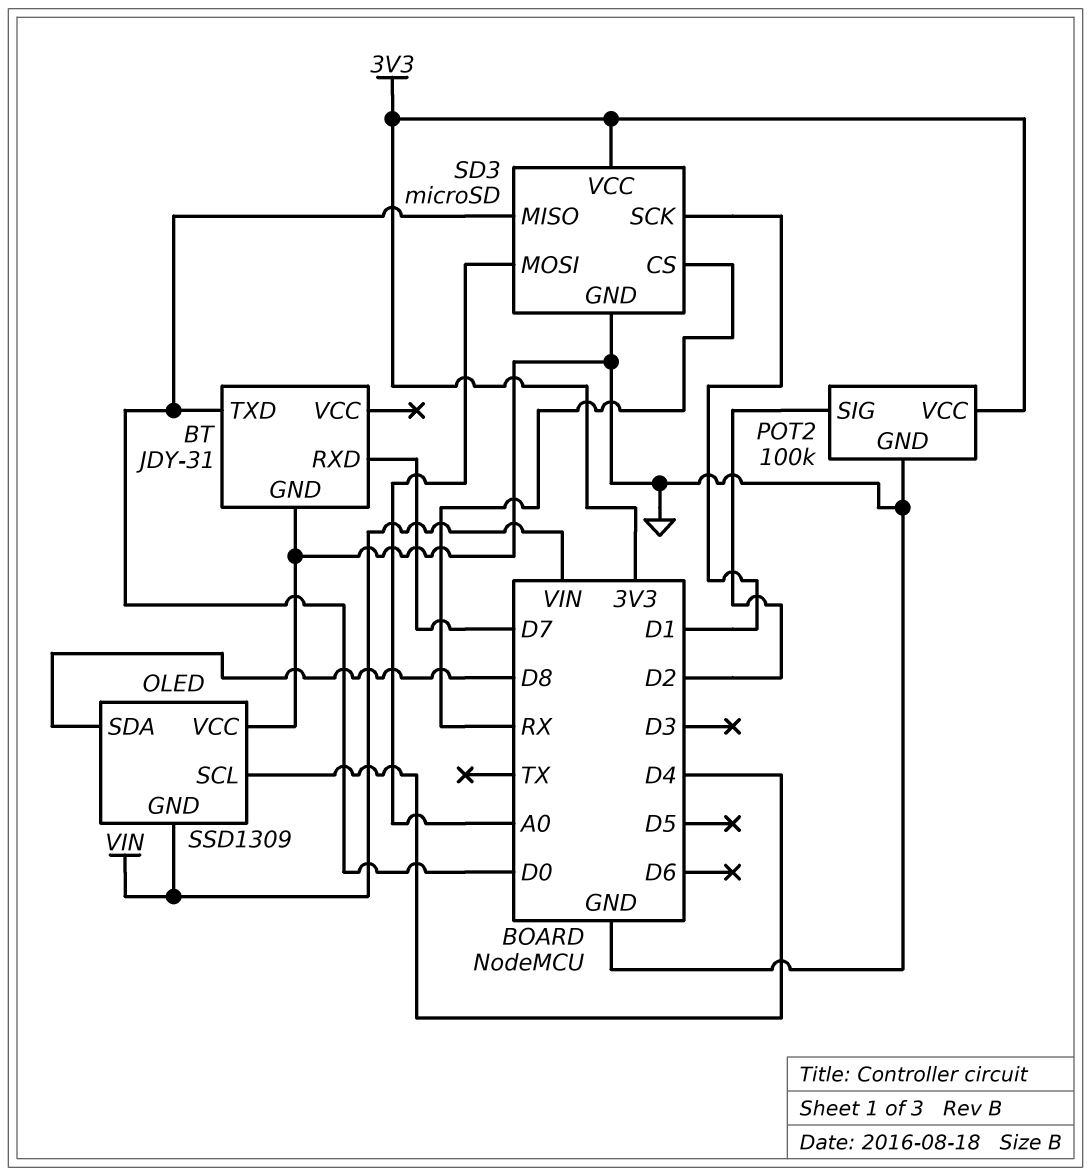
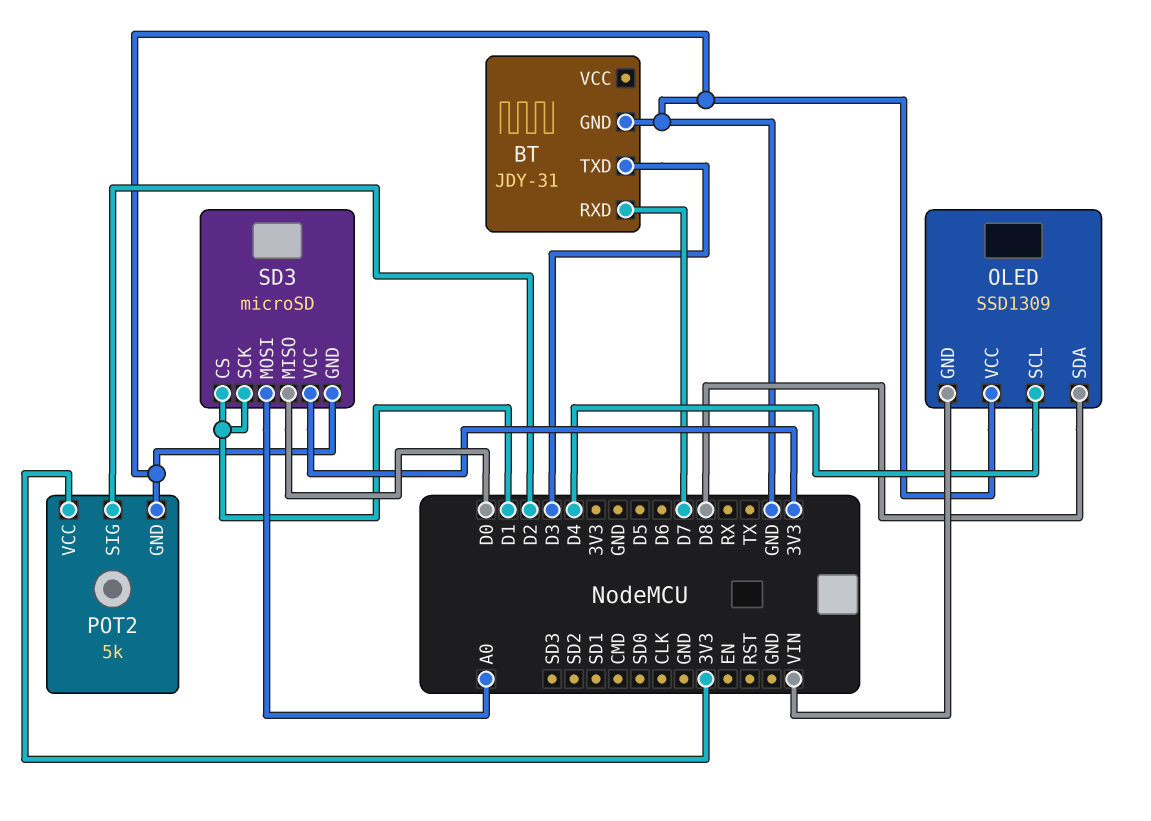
BT pin TXD: D0 -> D3
POT2: 100k -> 5k
SD3 pin CS: RX -> D1

